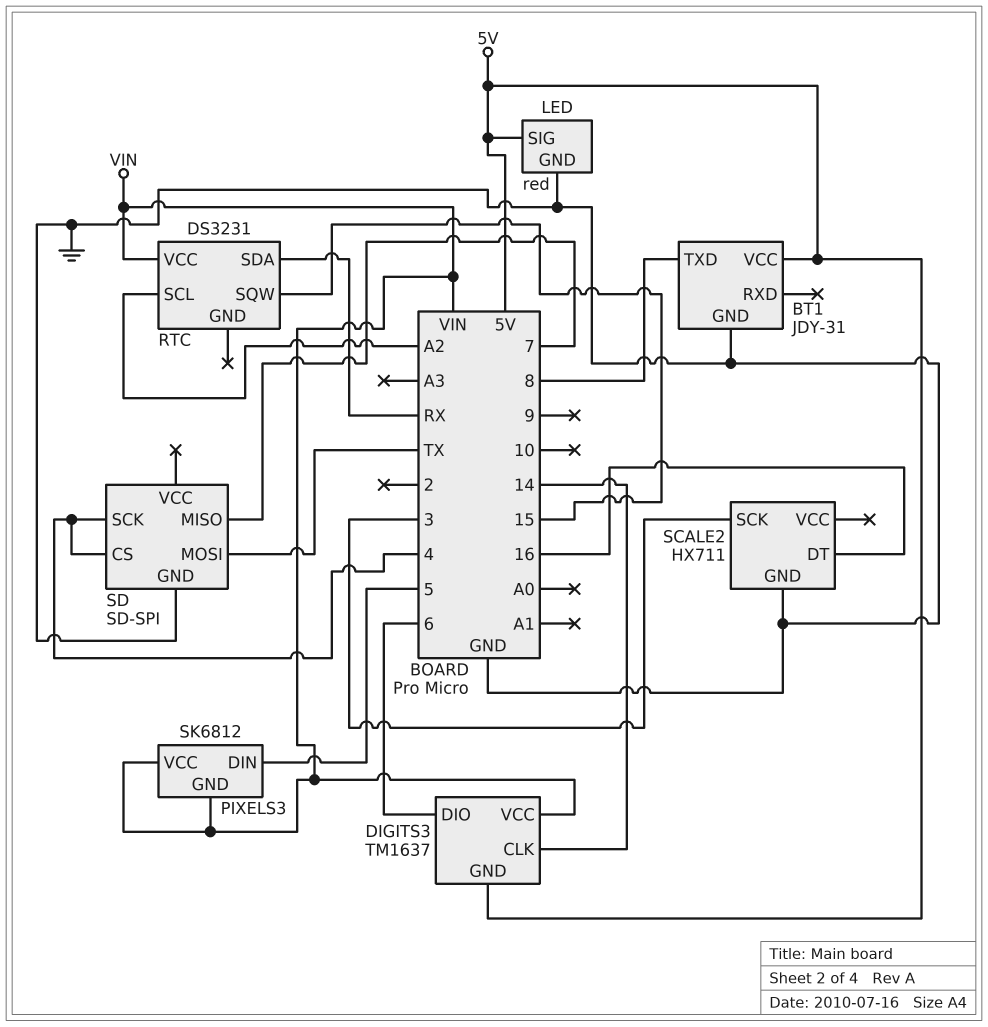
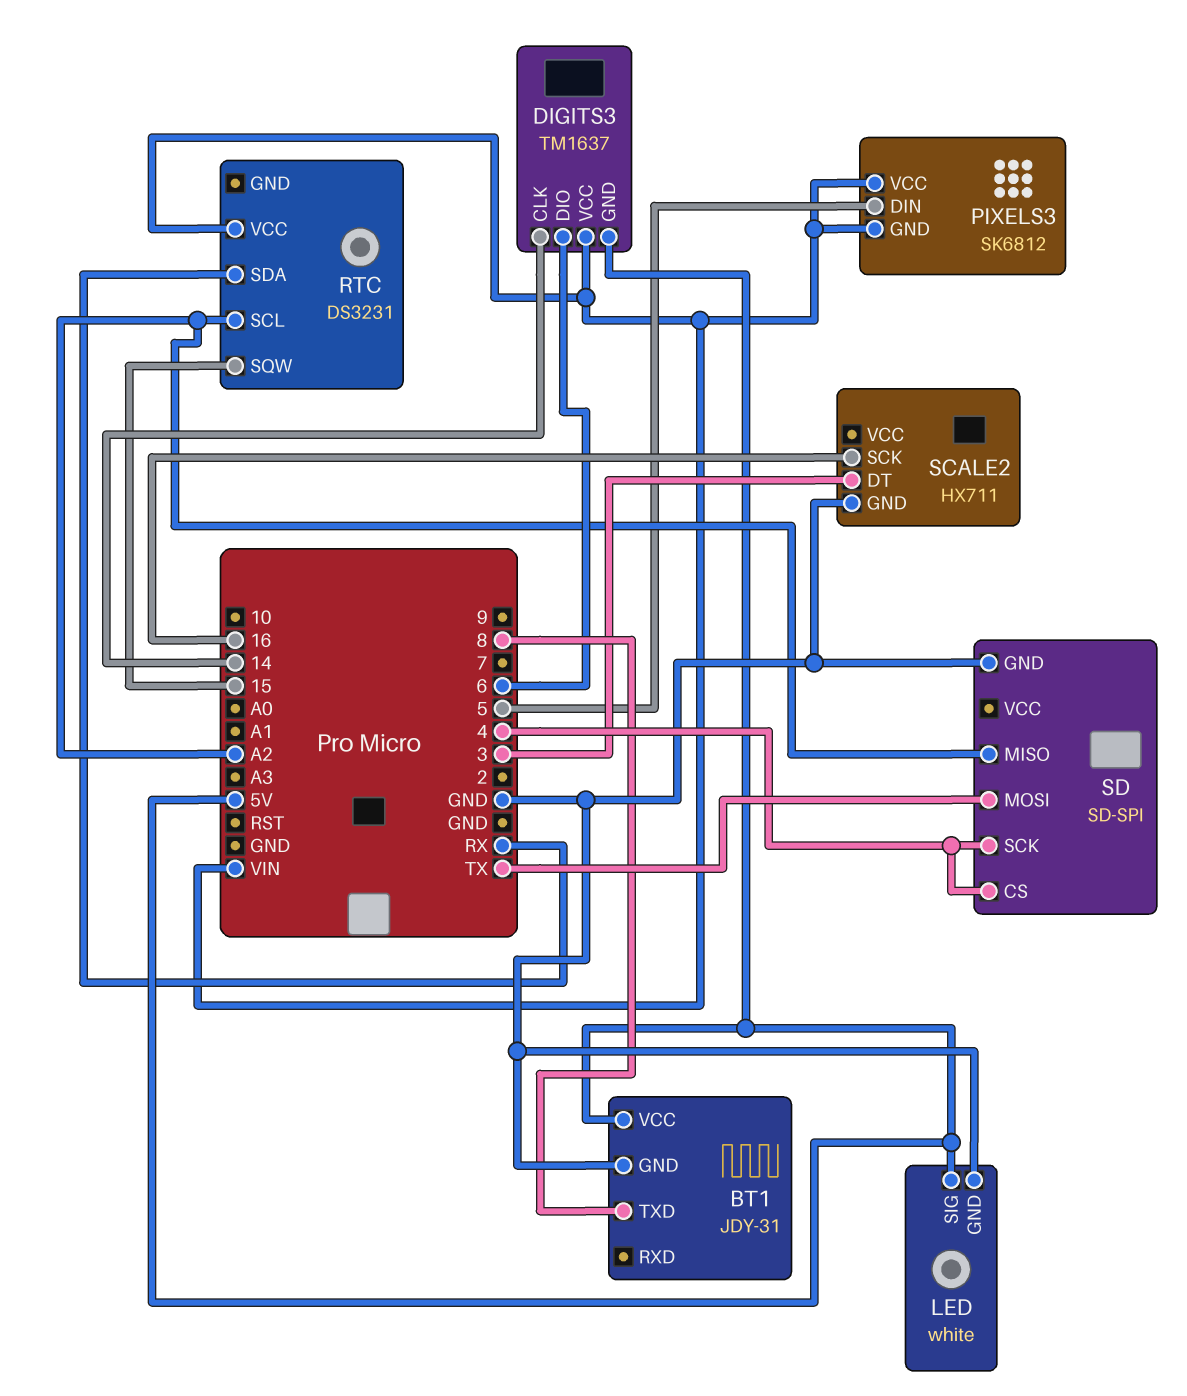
LED: red -> white
SCALE2 pin DT: 16 -> 3
SCALE2 pin SCK: 3 -> 16
SD pin MISO: 7 -> A2

